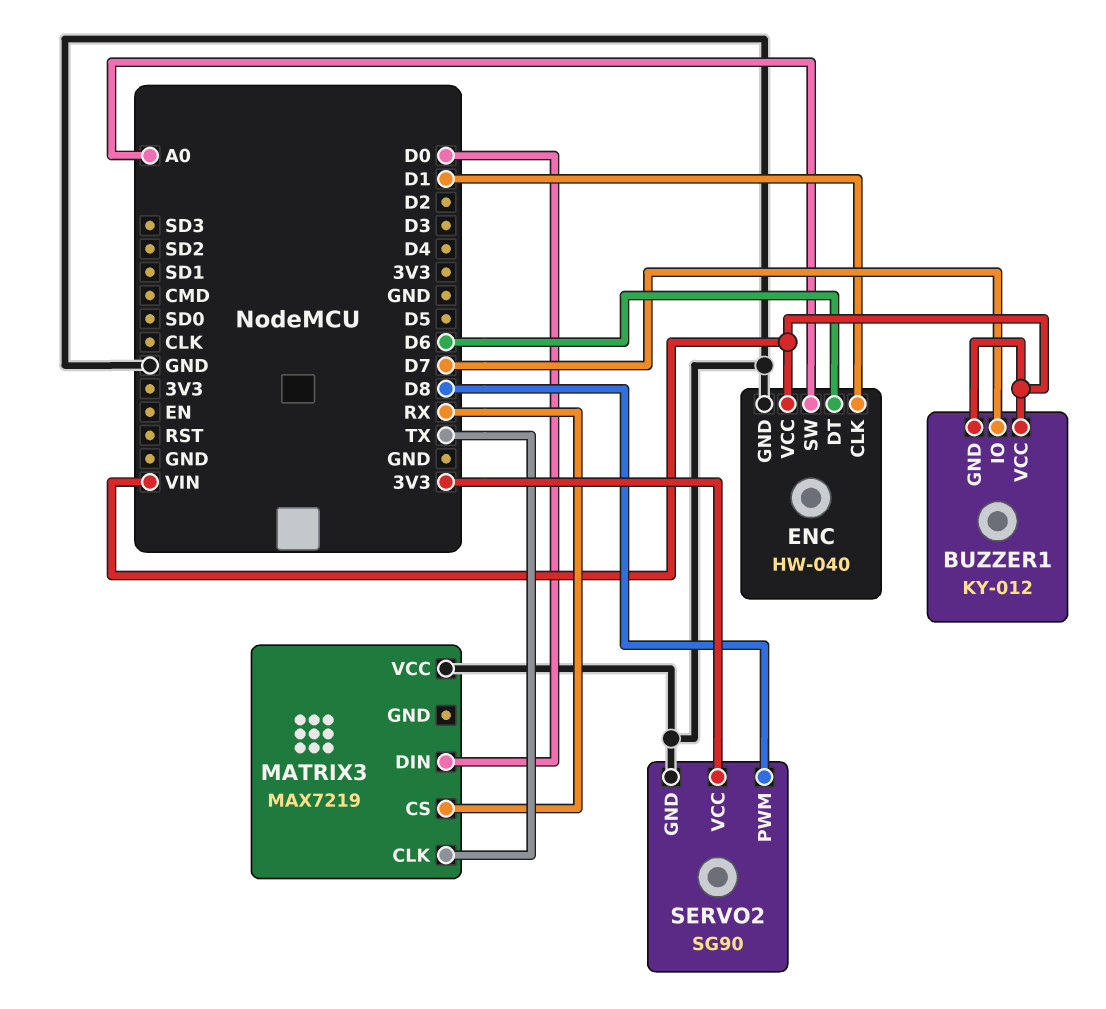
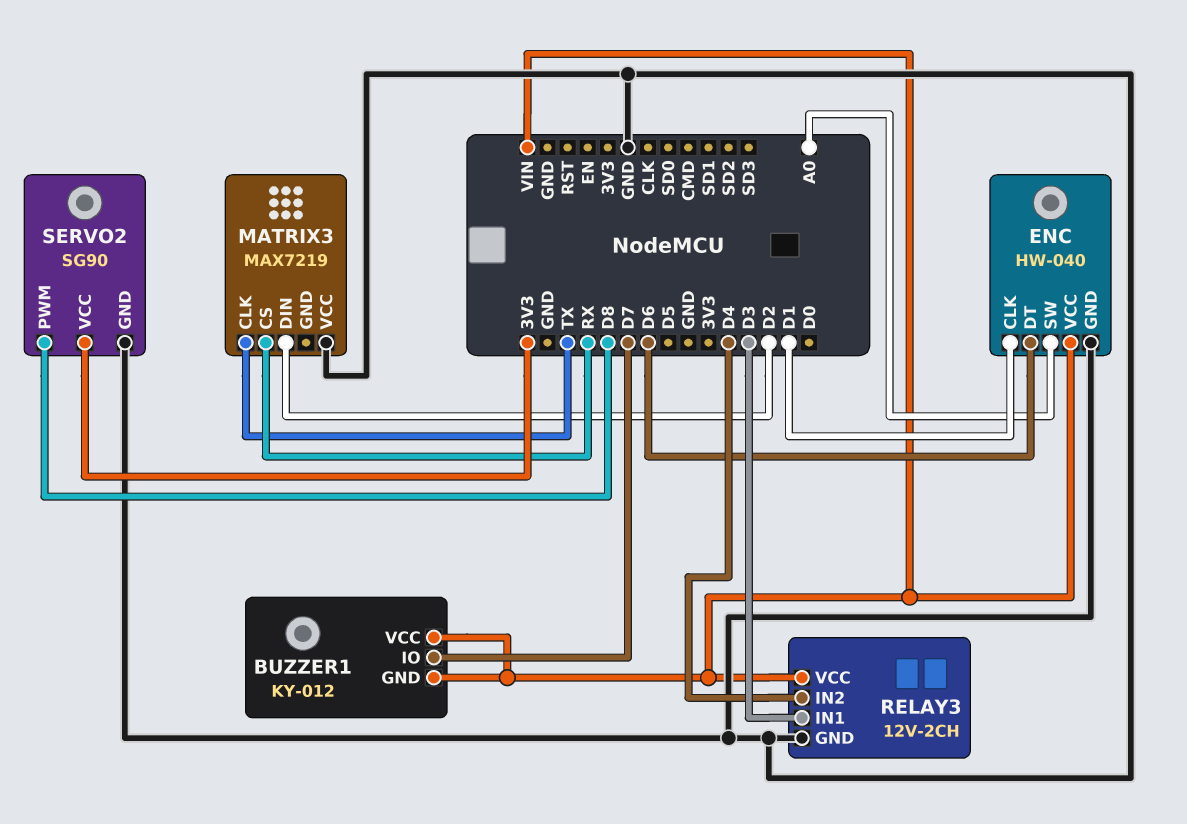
MATRIX3 pin DIN: D0 -> D2
RELAY3: none -> 12V-2CH
RELAY3 pin GND: none -> GND
RELAY3 pin IN1: none -> D3
RELAY3 pin IN2: none -> D4
RELAY3 pin VCC: none -> VIN

